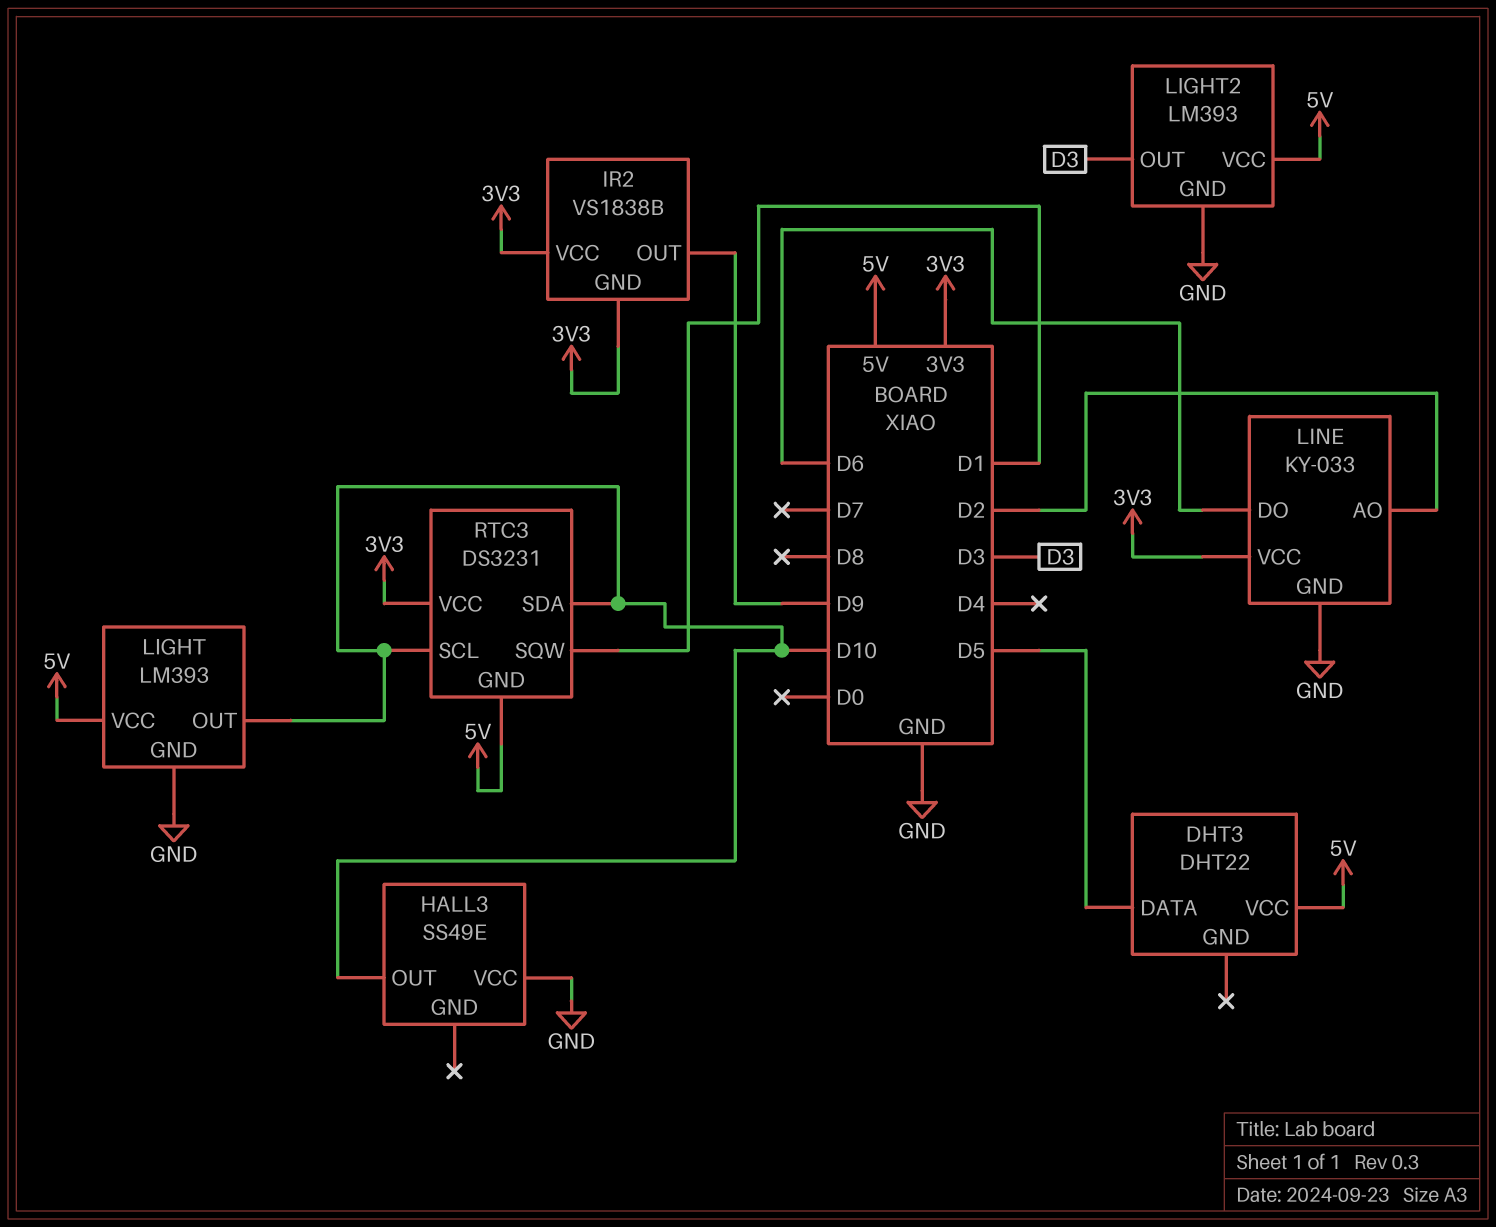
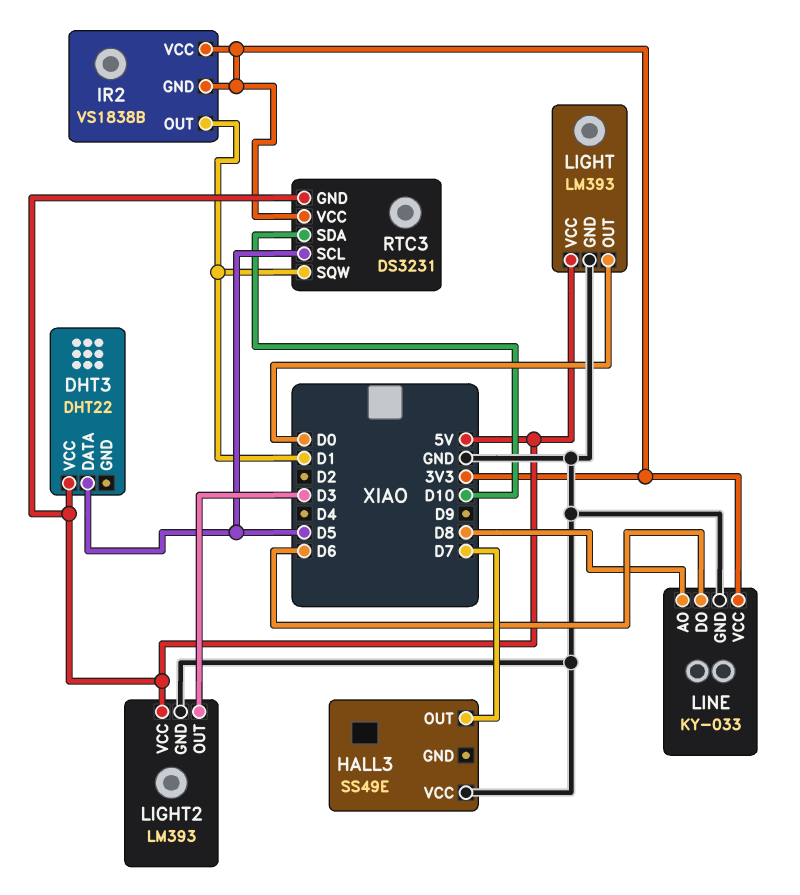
HALL3 pin OUT: D10 -> D7
IR2 pin OUT: D9 -> D1
LIGHT pin OUT: D10 -> D0
LINE pin AO: D2 -> D8
RTC3 pin SCL: D10 -> D5

